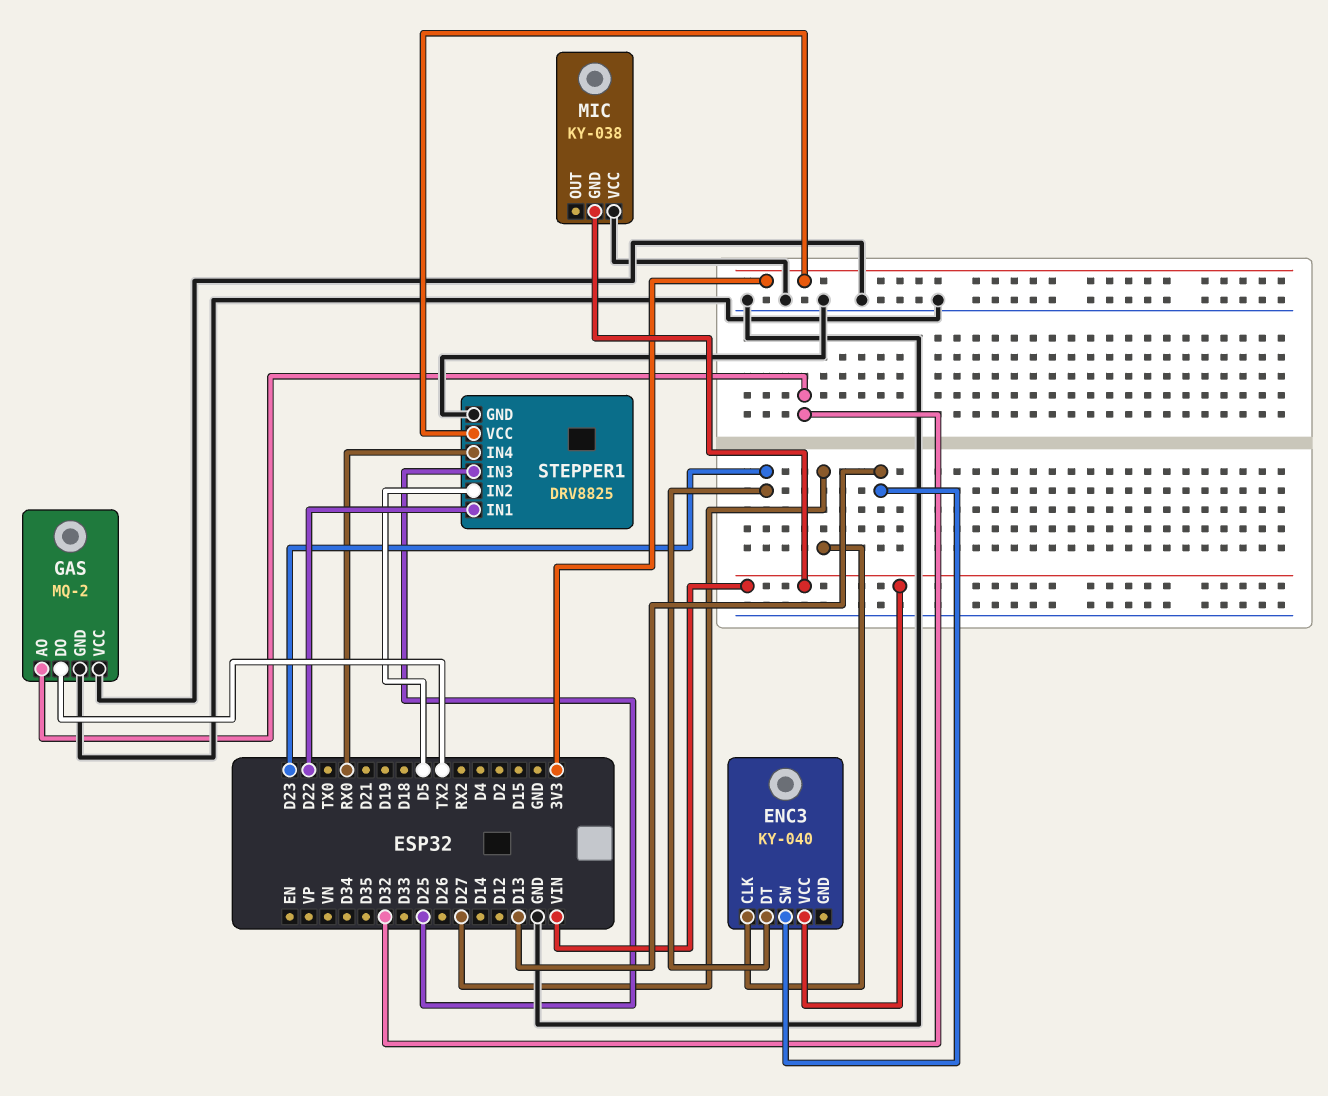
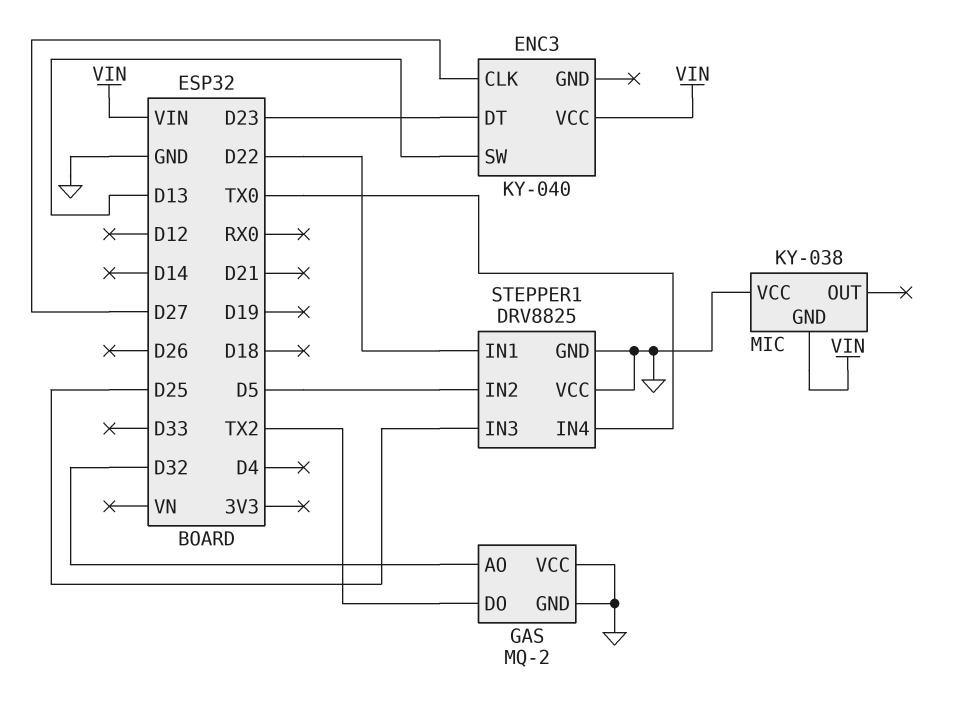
STEPPER1 pin IN4: RX0 -> TX0
STEPPER1 pin VCC: 3V3 -> GND

